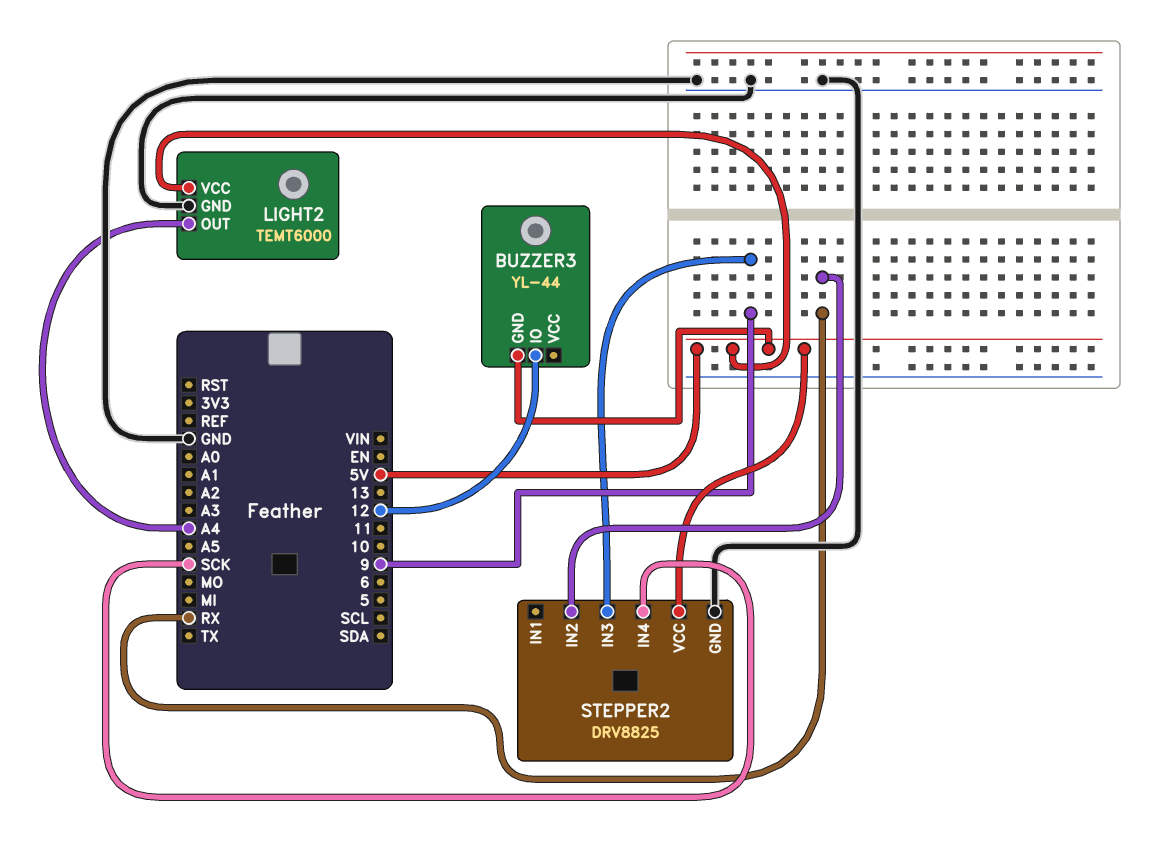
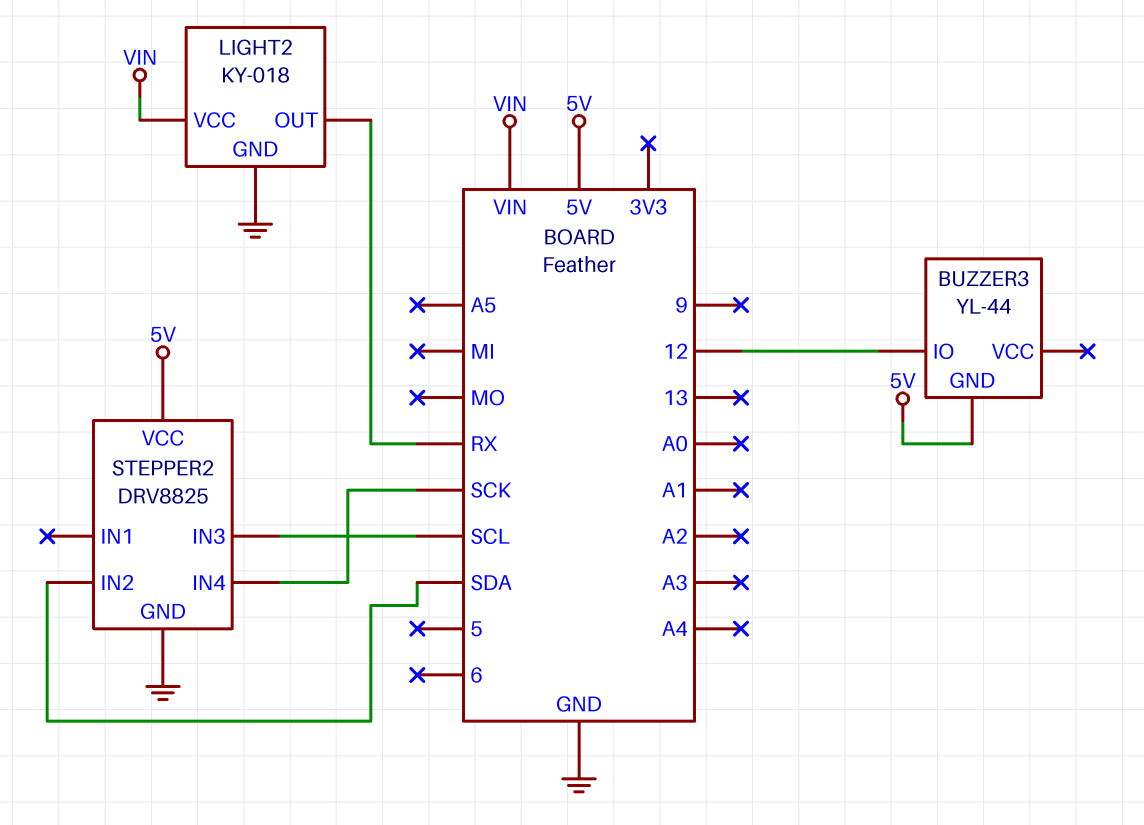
LIGHT2: TEMT6000 -> KY-018
LIGHT2 pin OUT: A4 -> RX
LIGHT2 pin VCC: 5V -> VIN
STEPPER2 pin IN2: RX -> SDA
STEPPER2 pin IN3: 9 -> SCL

